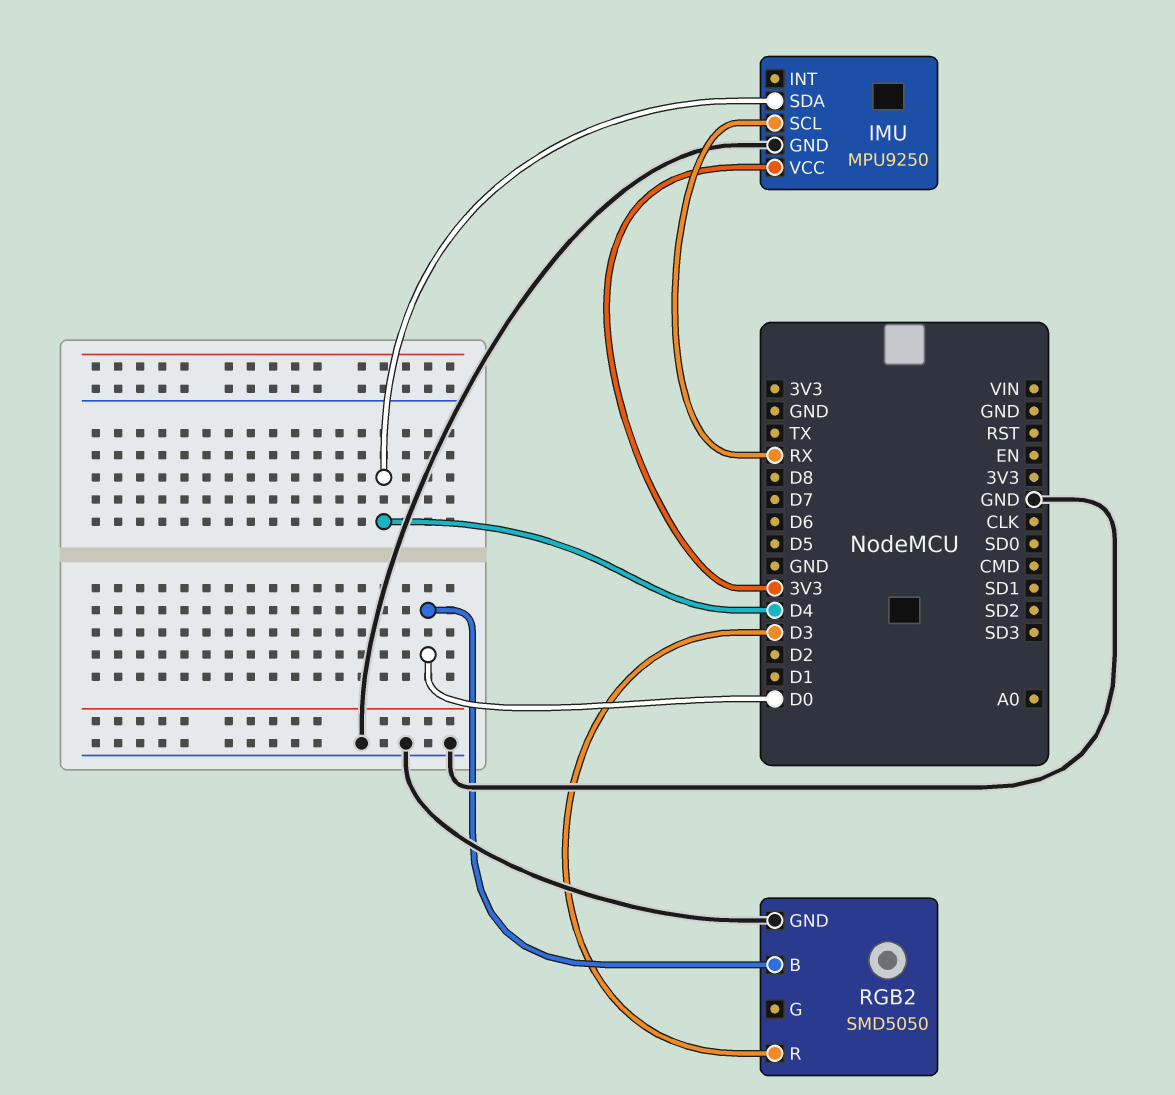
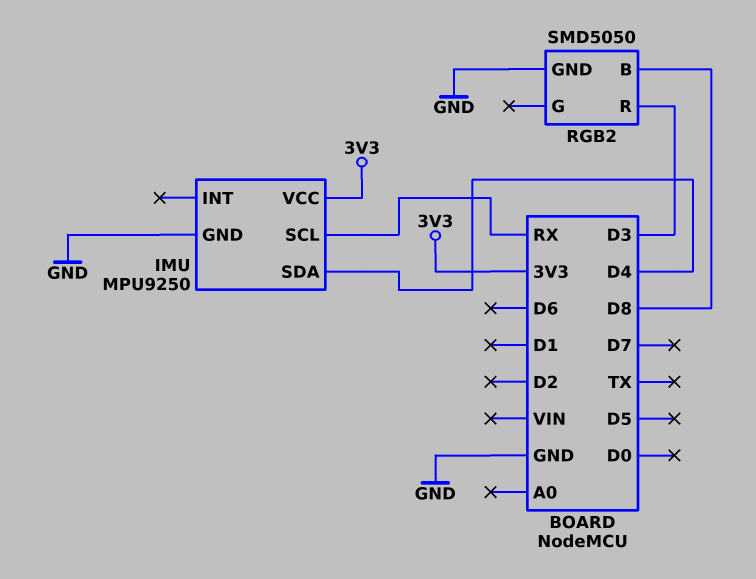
RGB2 pin B: D0 -> D8

